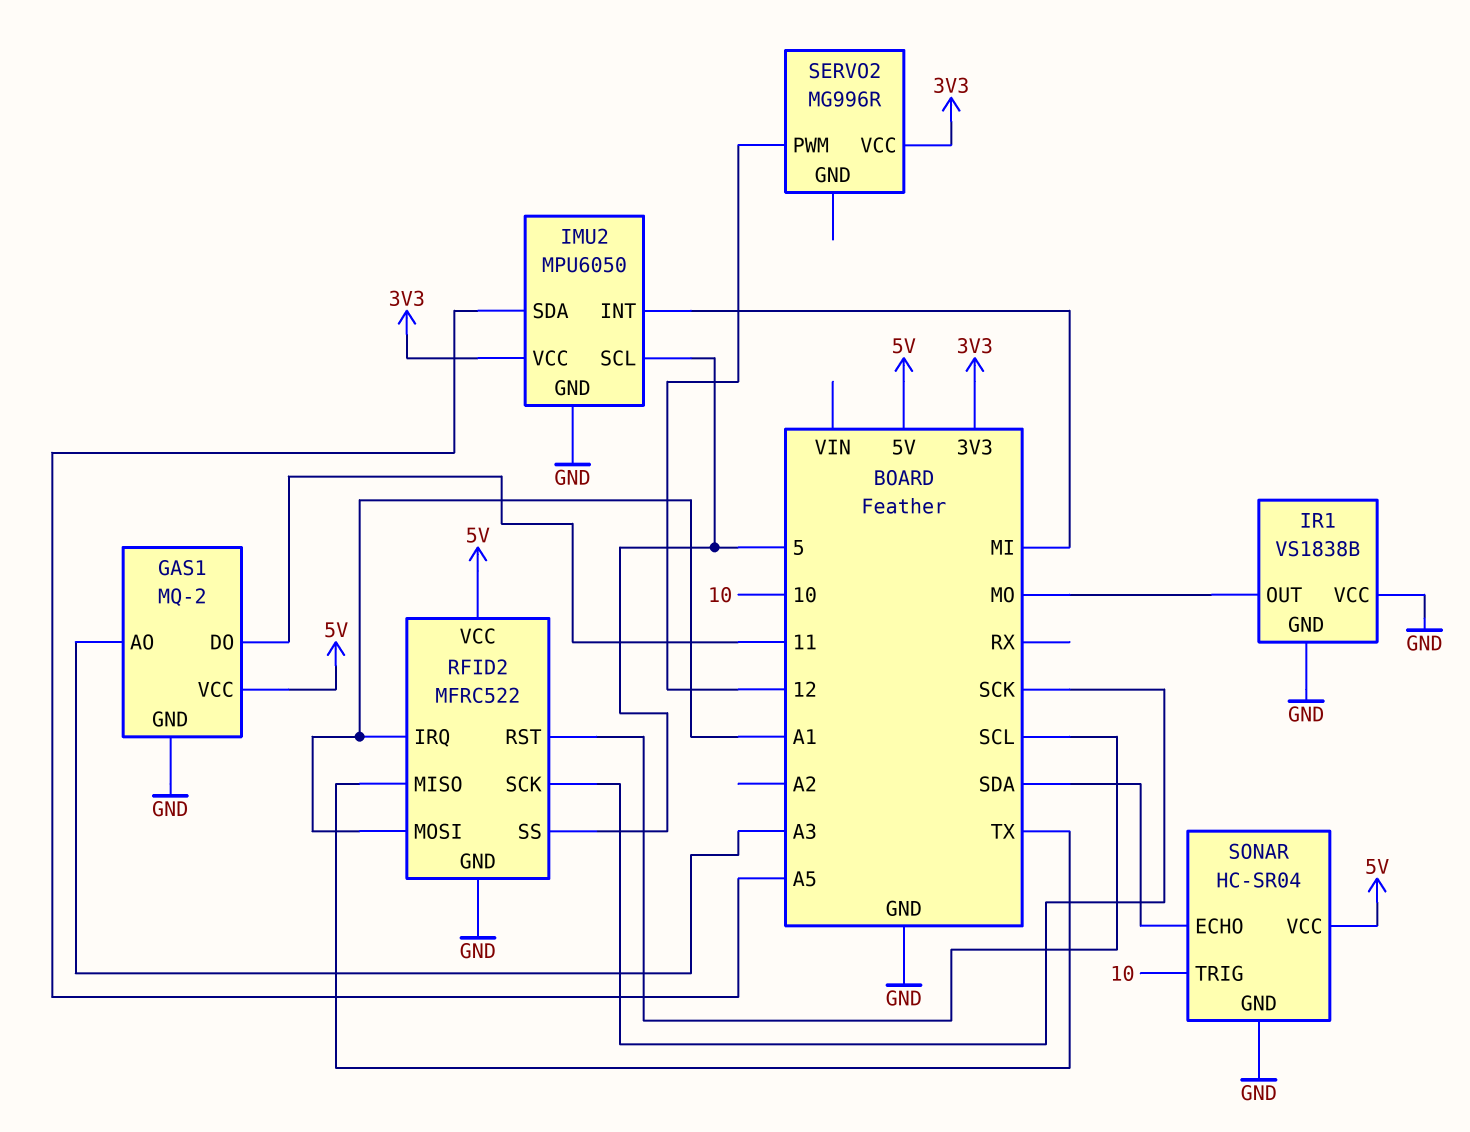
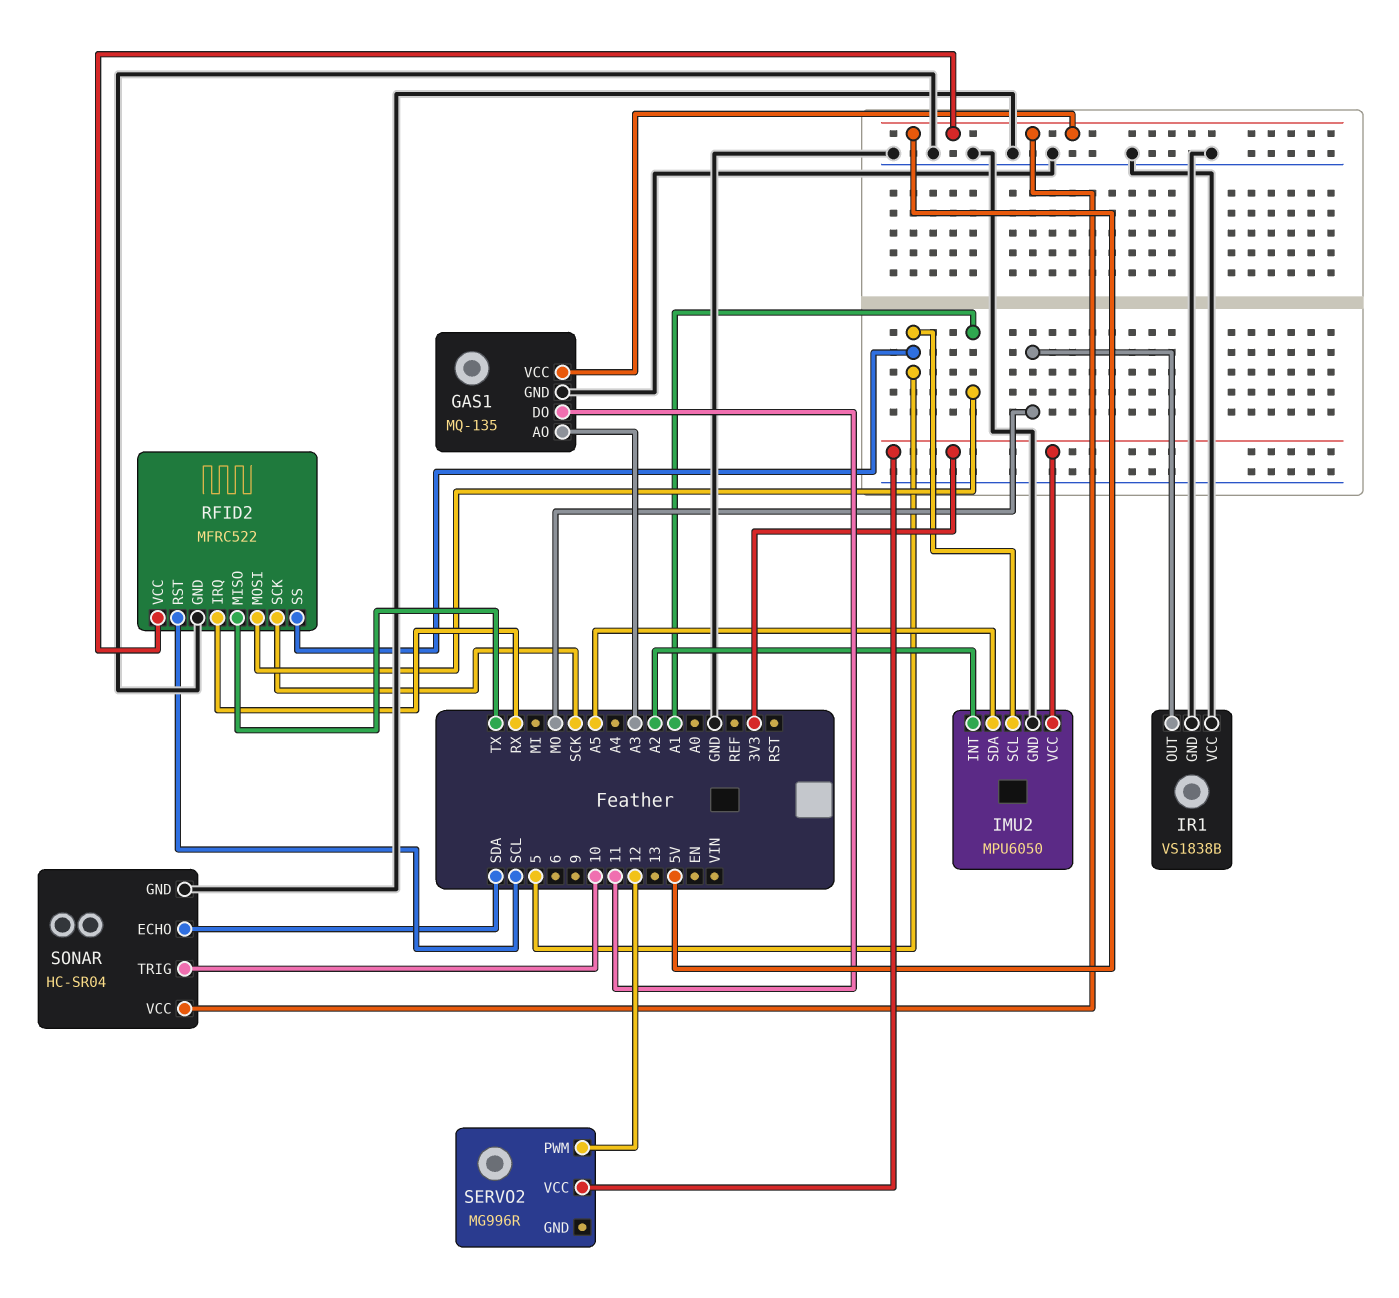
GAS1: MQ-2 -> MQ-135
IMU2 pin INT: MI -> A2
RFID2 pin IRQ: A1 -> RX

